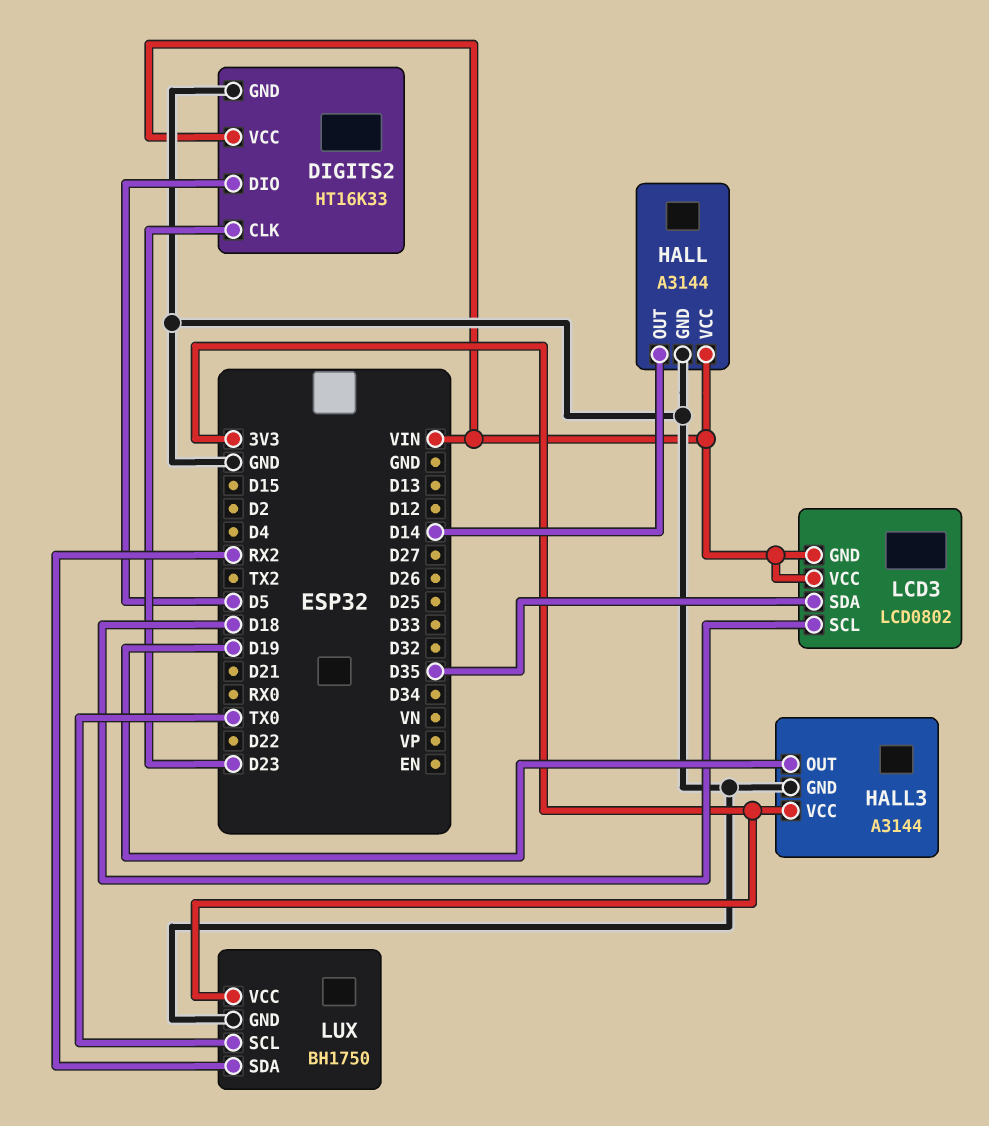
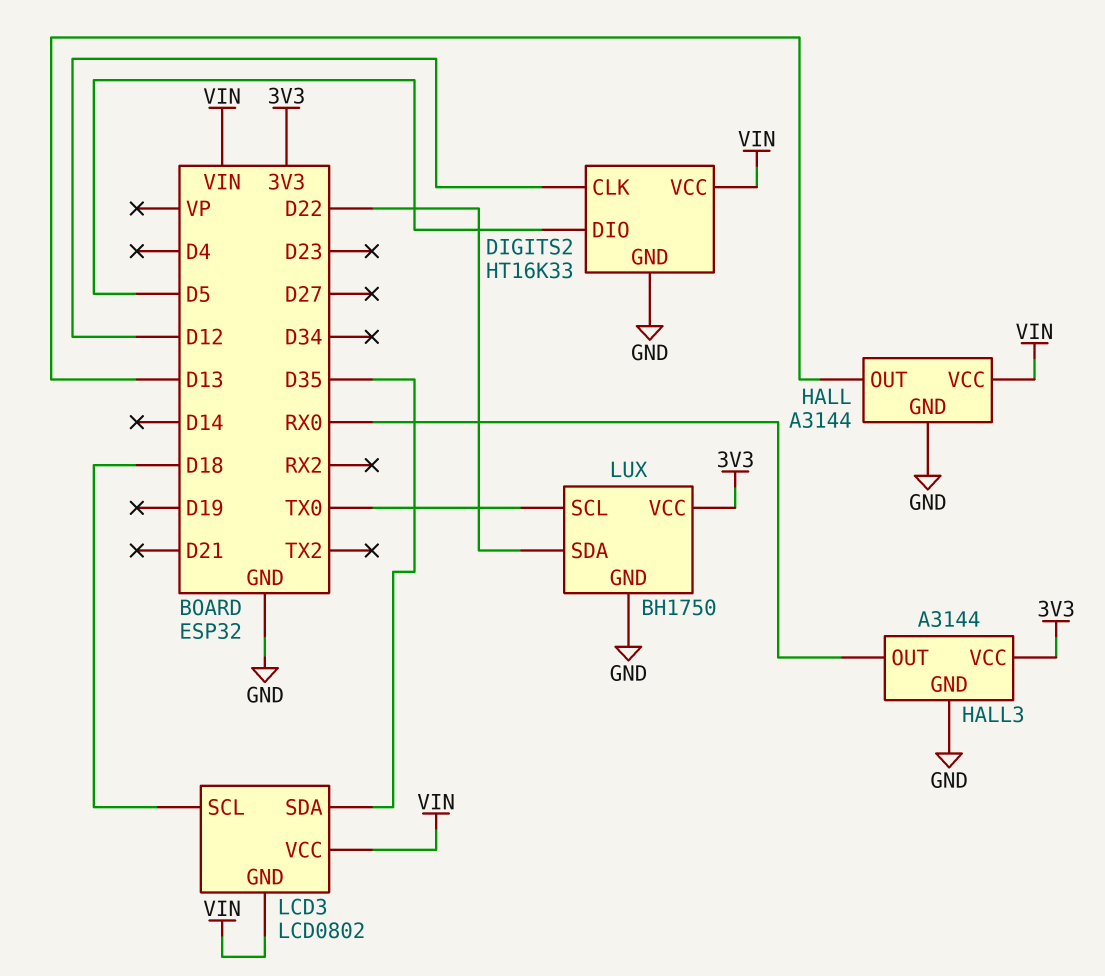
DIGITS2 pin CLK: D23 -> D12
HALL pin OUT: D14 -> D13
HALL3 pin OUT: D19 -> RX0
LUX pin SDA: RX2 -> D22

